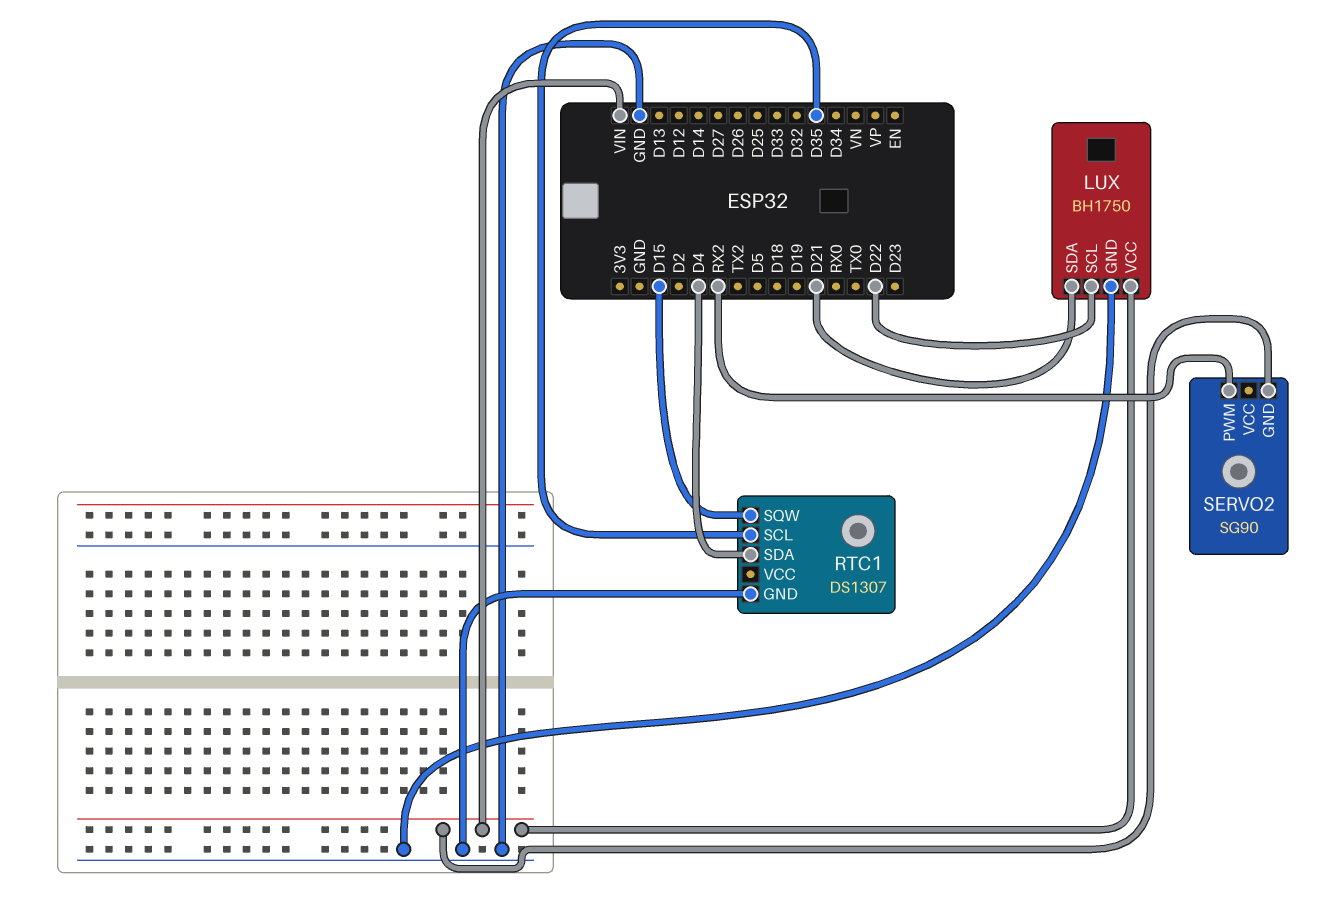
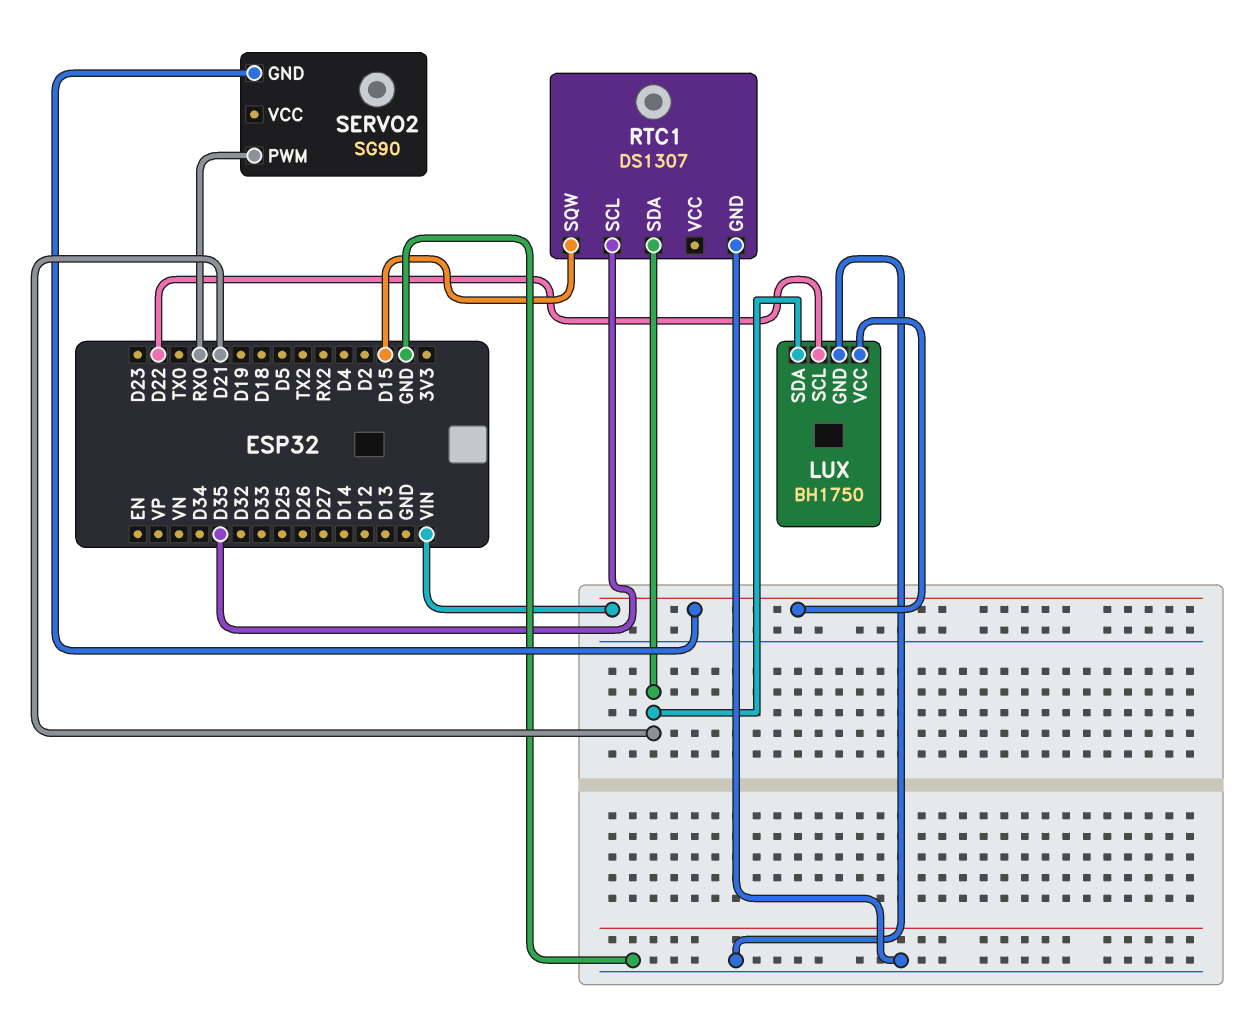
RTC1 pin SDA: D4 -> D21
SERVO2 pin PWM: RX2 -> RX0

